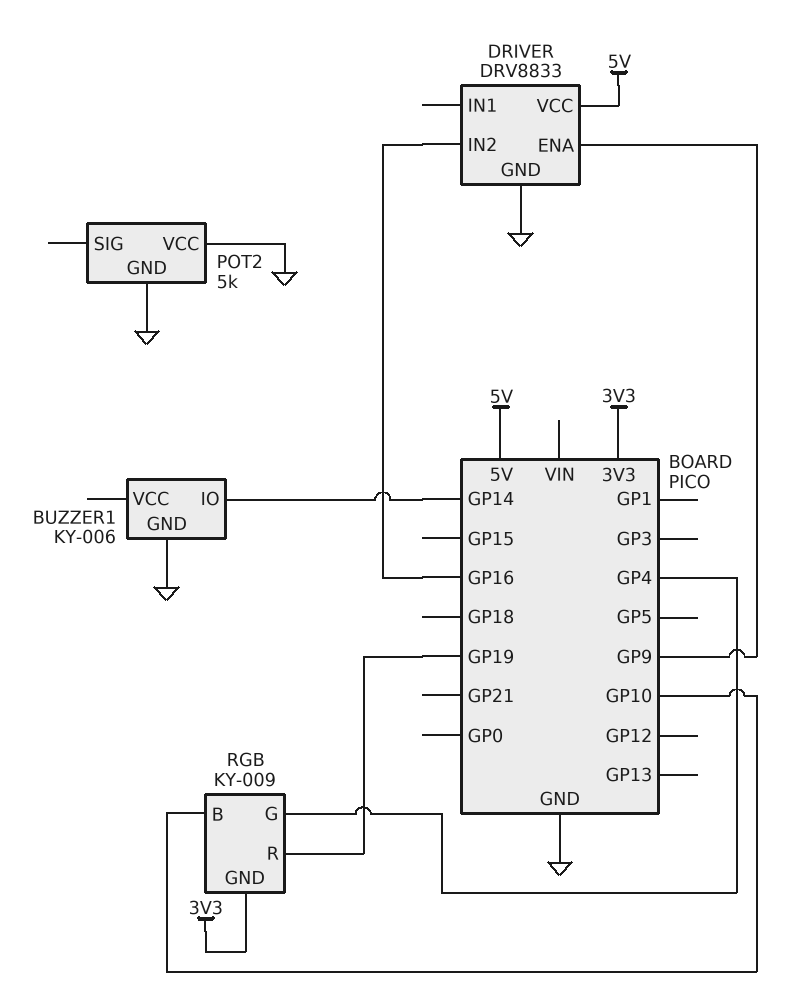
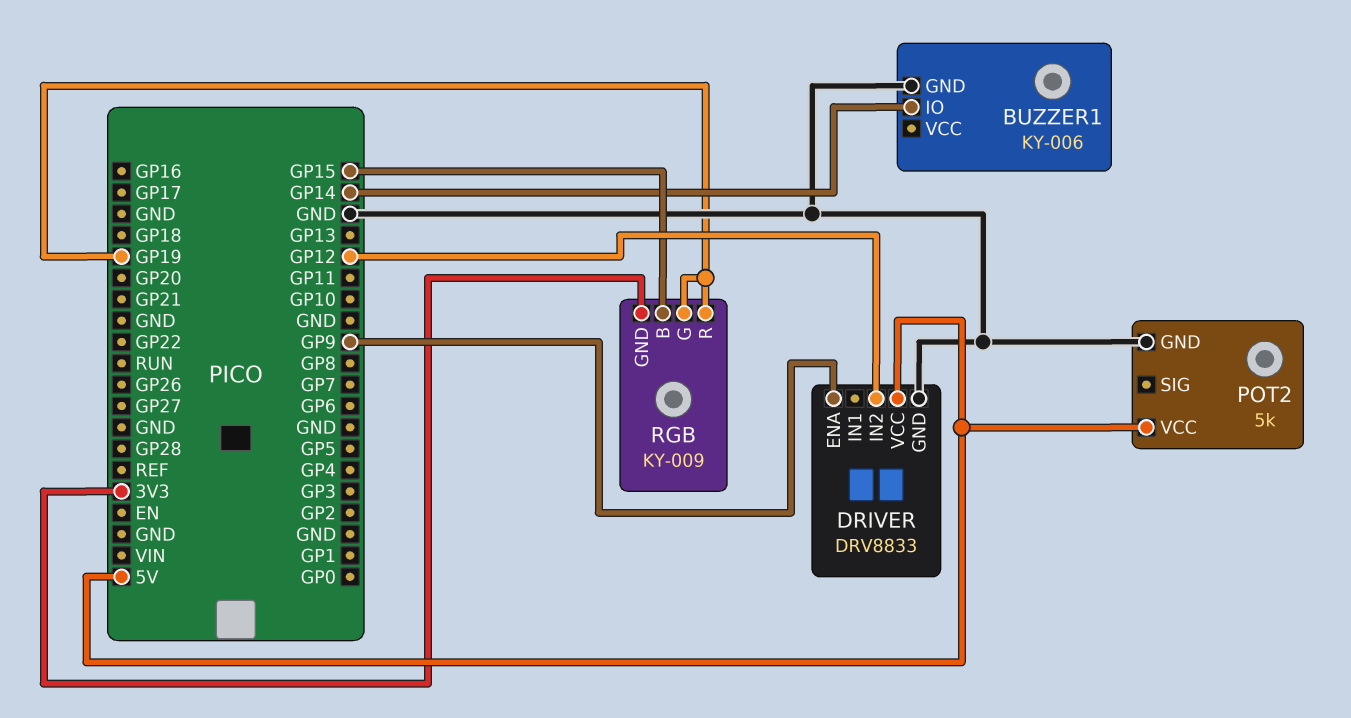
DRIVER pin IN2: GP16 -> GP12
POT2 pin VCC: GND -> 5V
RGB pin B: GP10 -> GP15
RGB pin G: GP4 -> GP19

